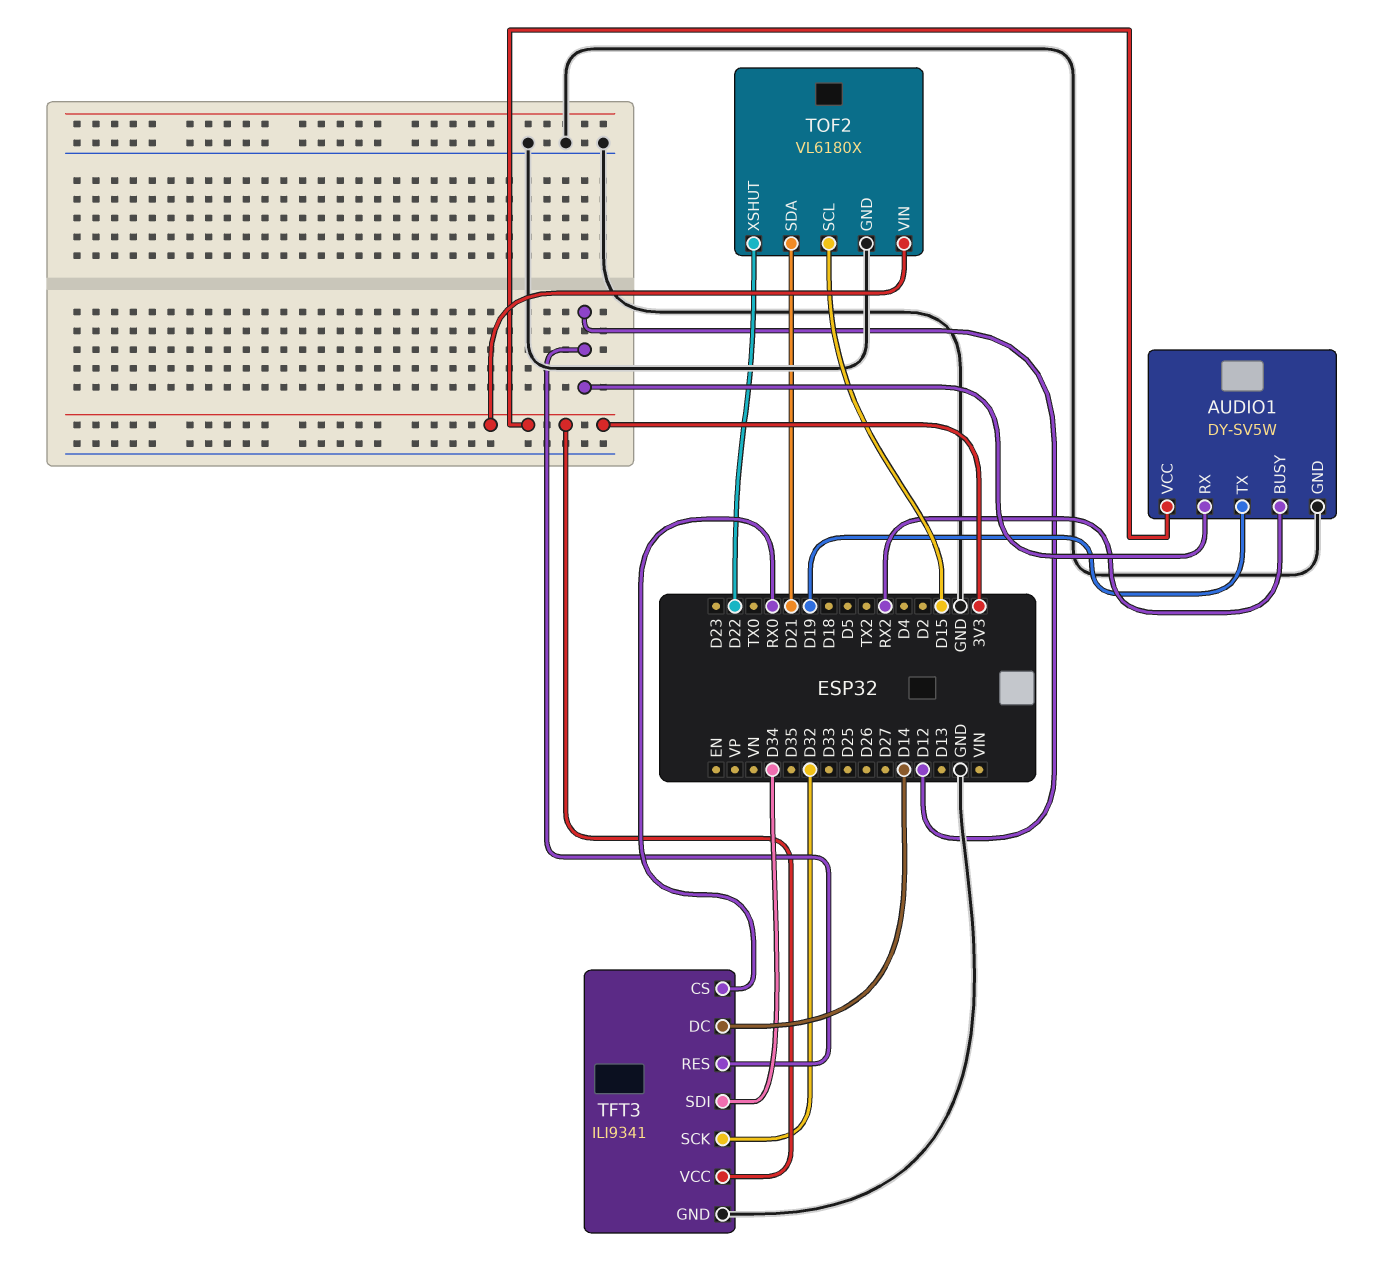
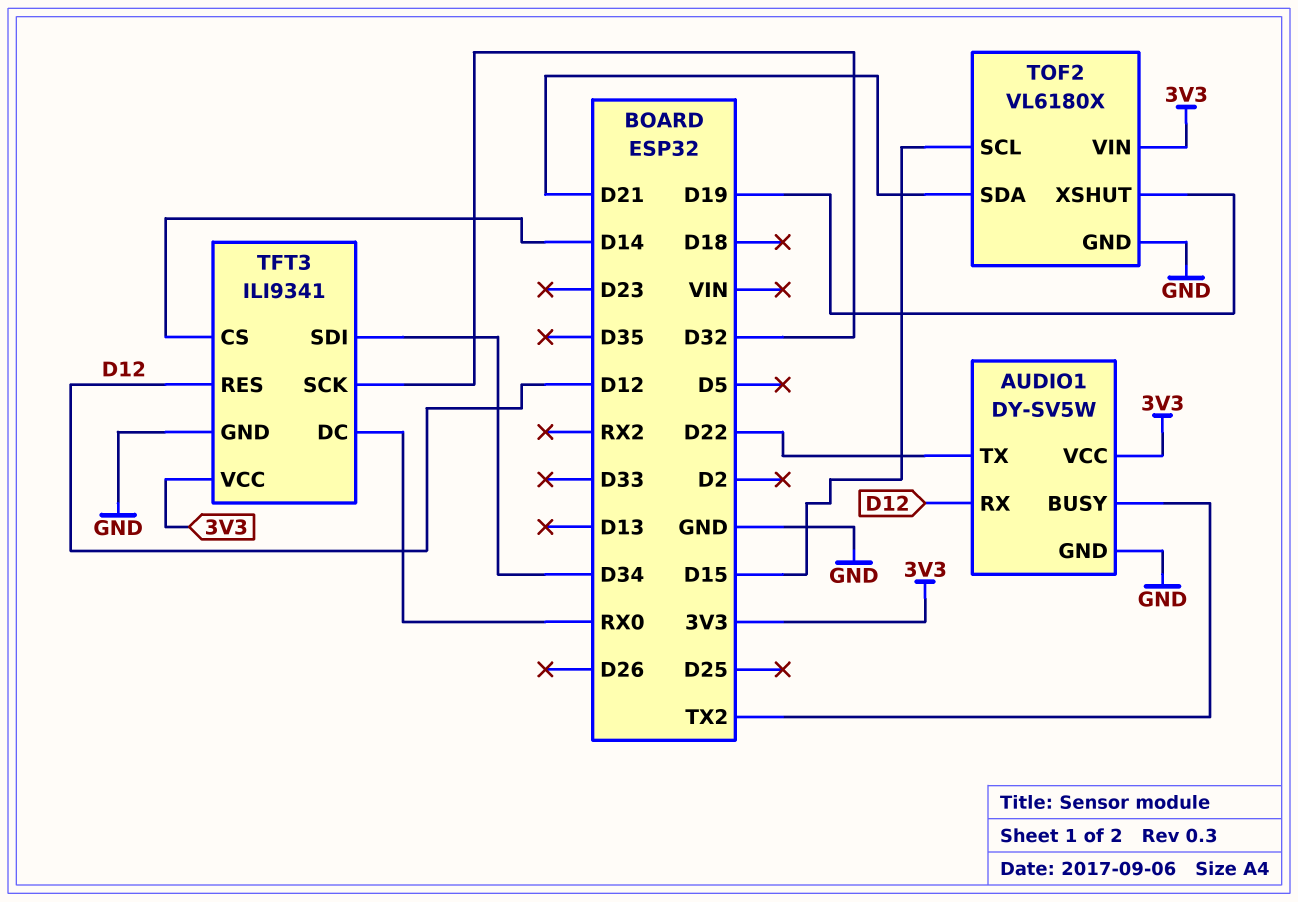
AUDIO1 pin BUSY: RX2 -> TX2
AUDIO1 pin TX: D19 -> D22
TFT3 pin CS: RX0 -> D14
TFT3 pin DC: D14 -> RX0
TOF2 pin XSHUT: D22 -> D19

